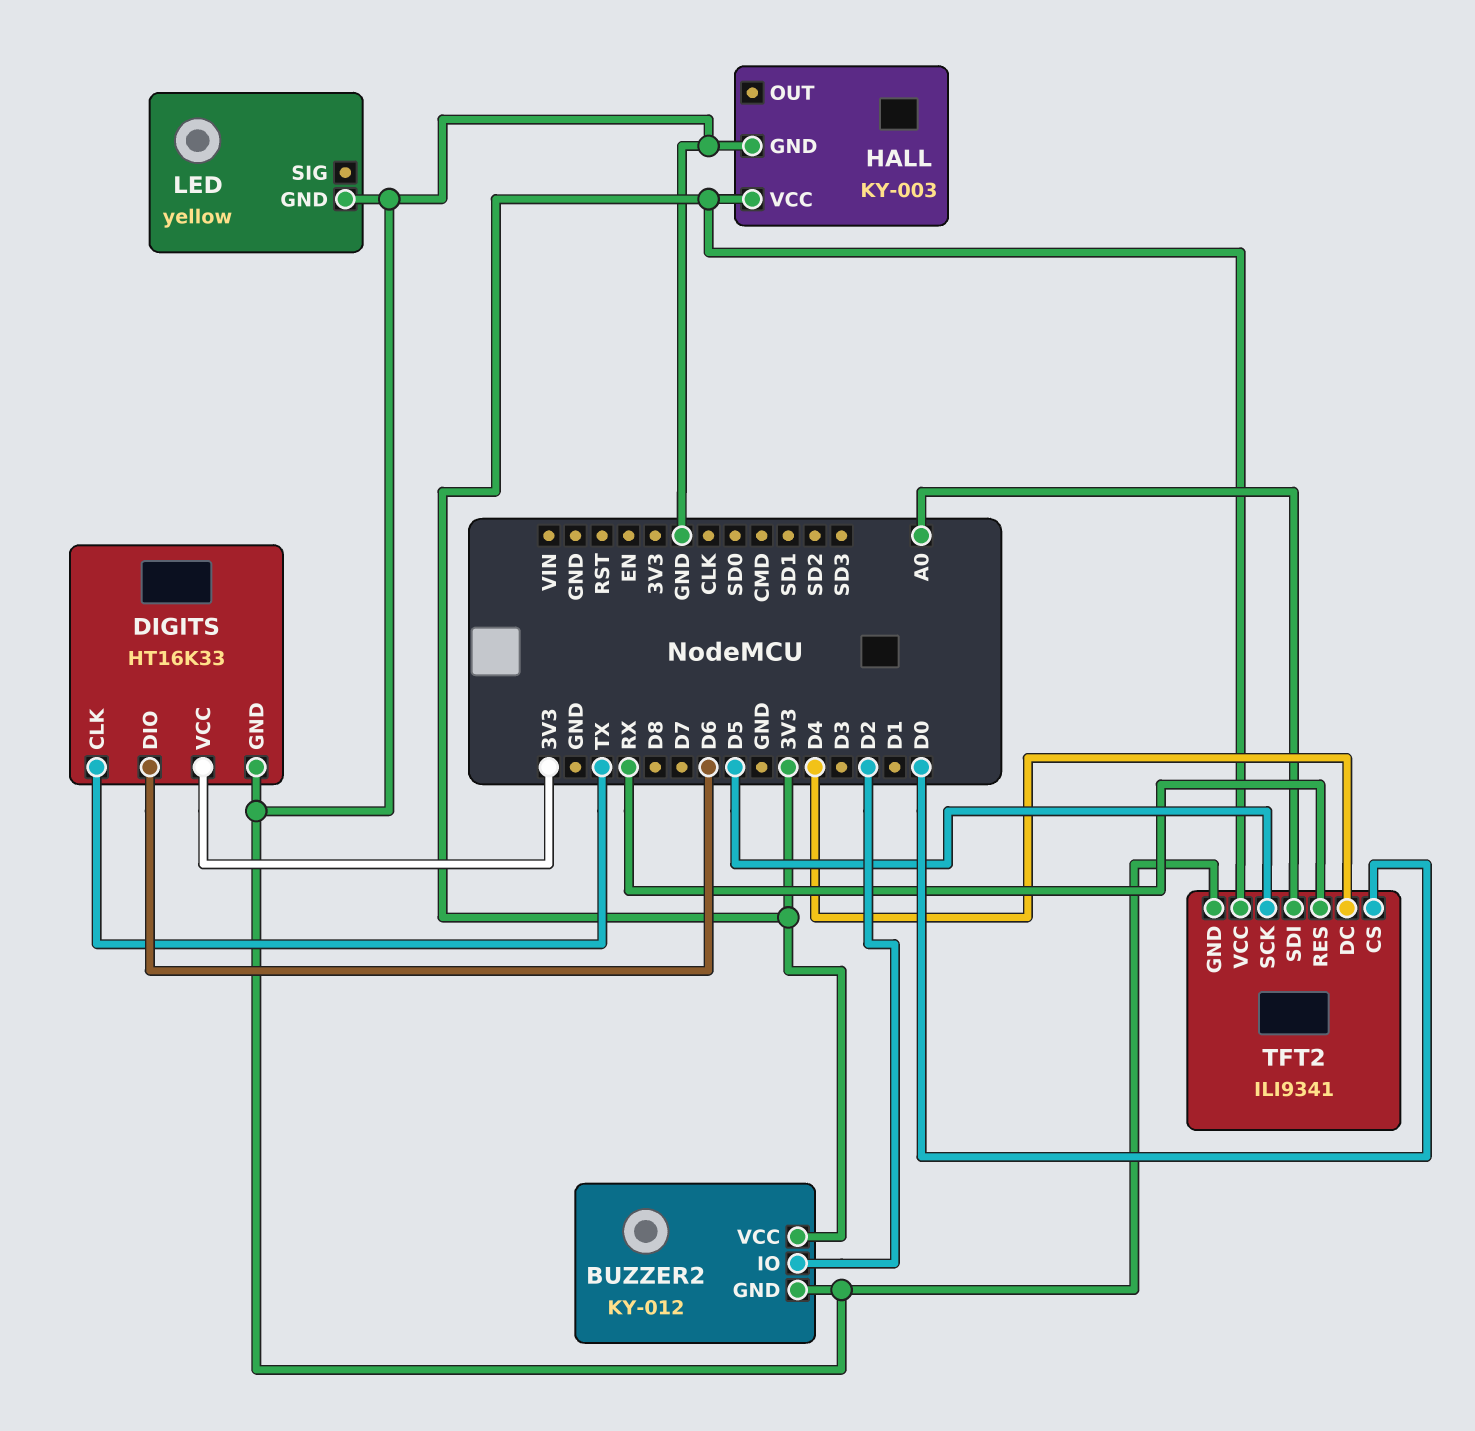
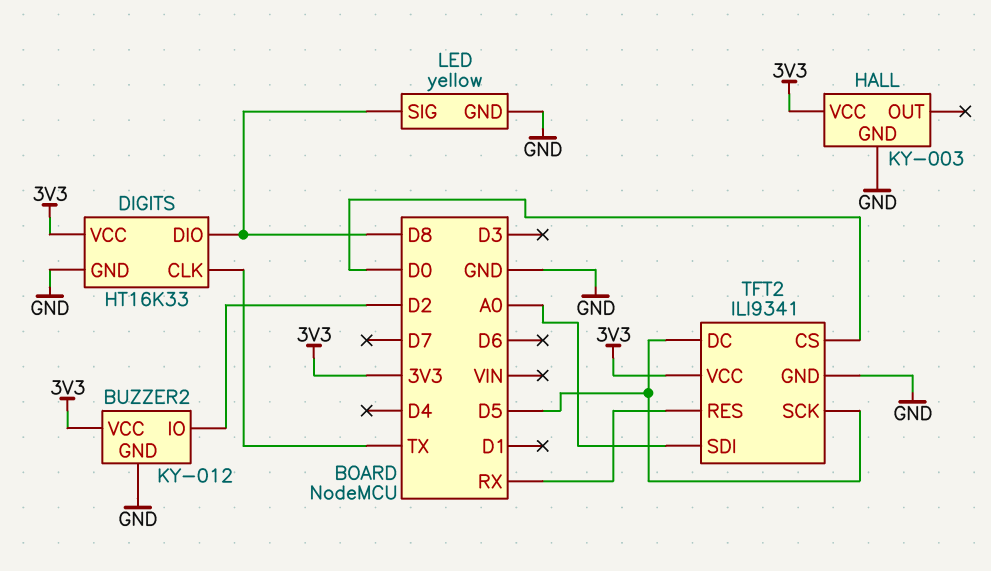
DIGITS pin DIO: D6 -> D8
LED pin SIG: none -> D8
TFT2 pin DC: D4 -> D5

